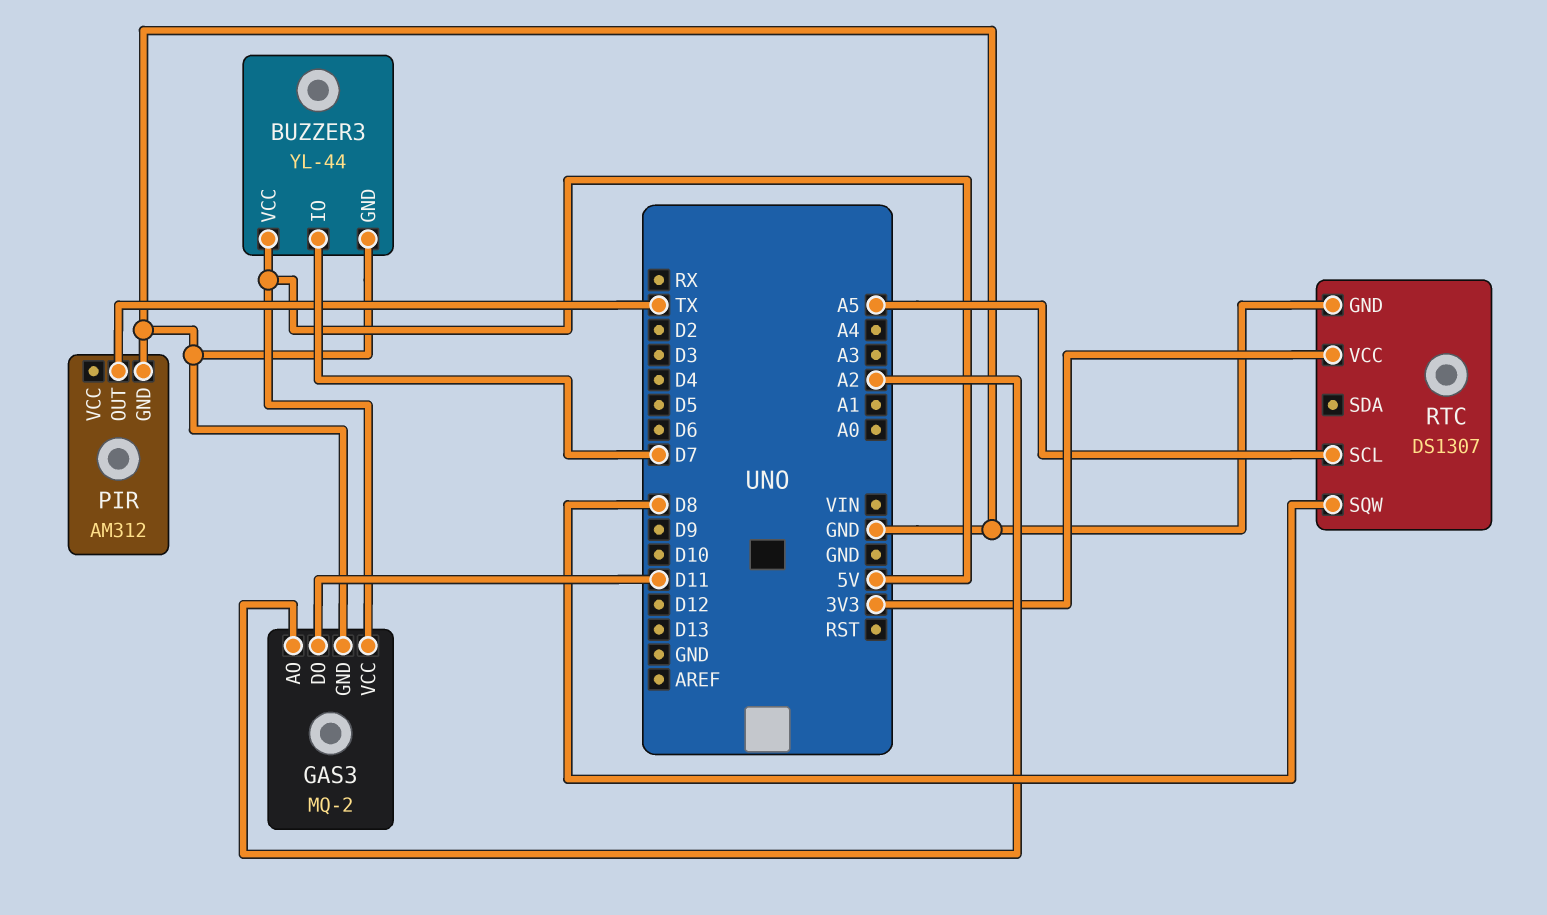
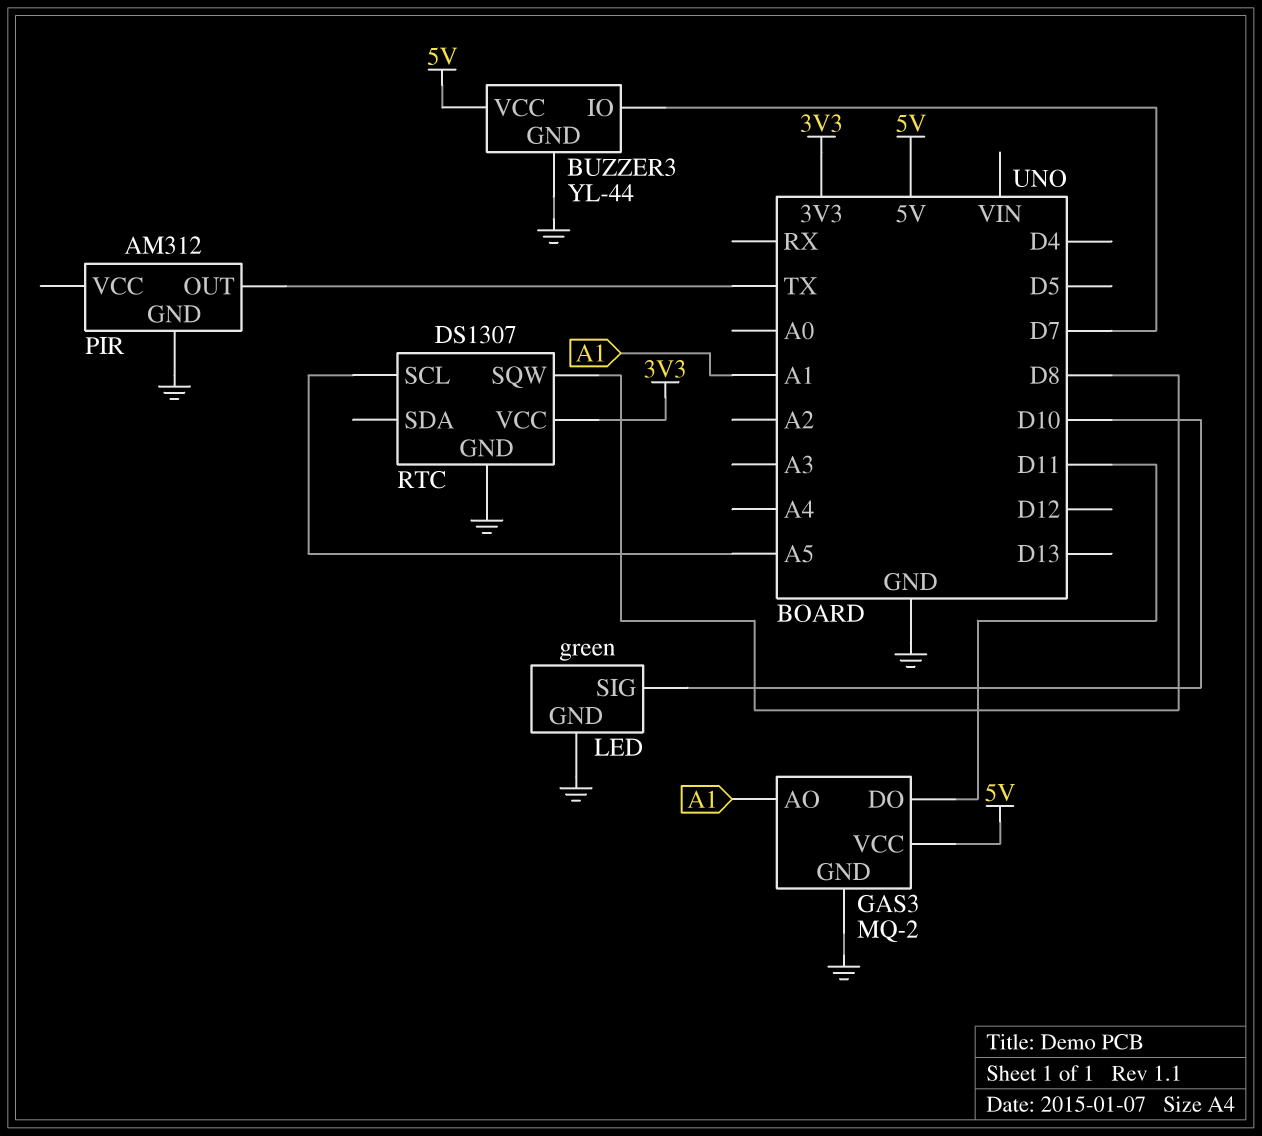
GAS3 pin AO: A2 -> A1
LED: none -> green
LED pin GND: none -> GND
LED pin SIG: none -> D10

